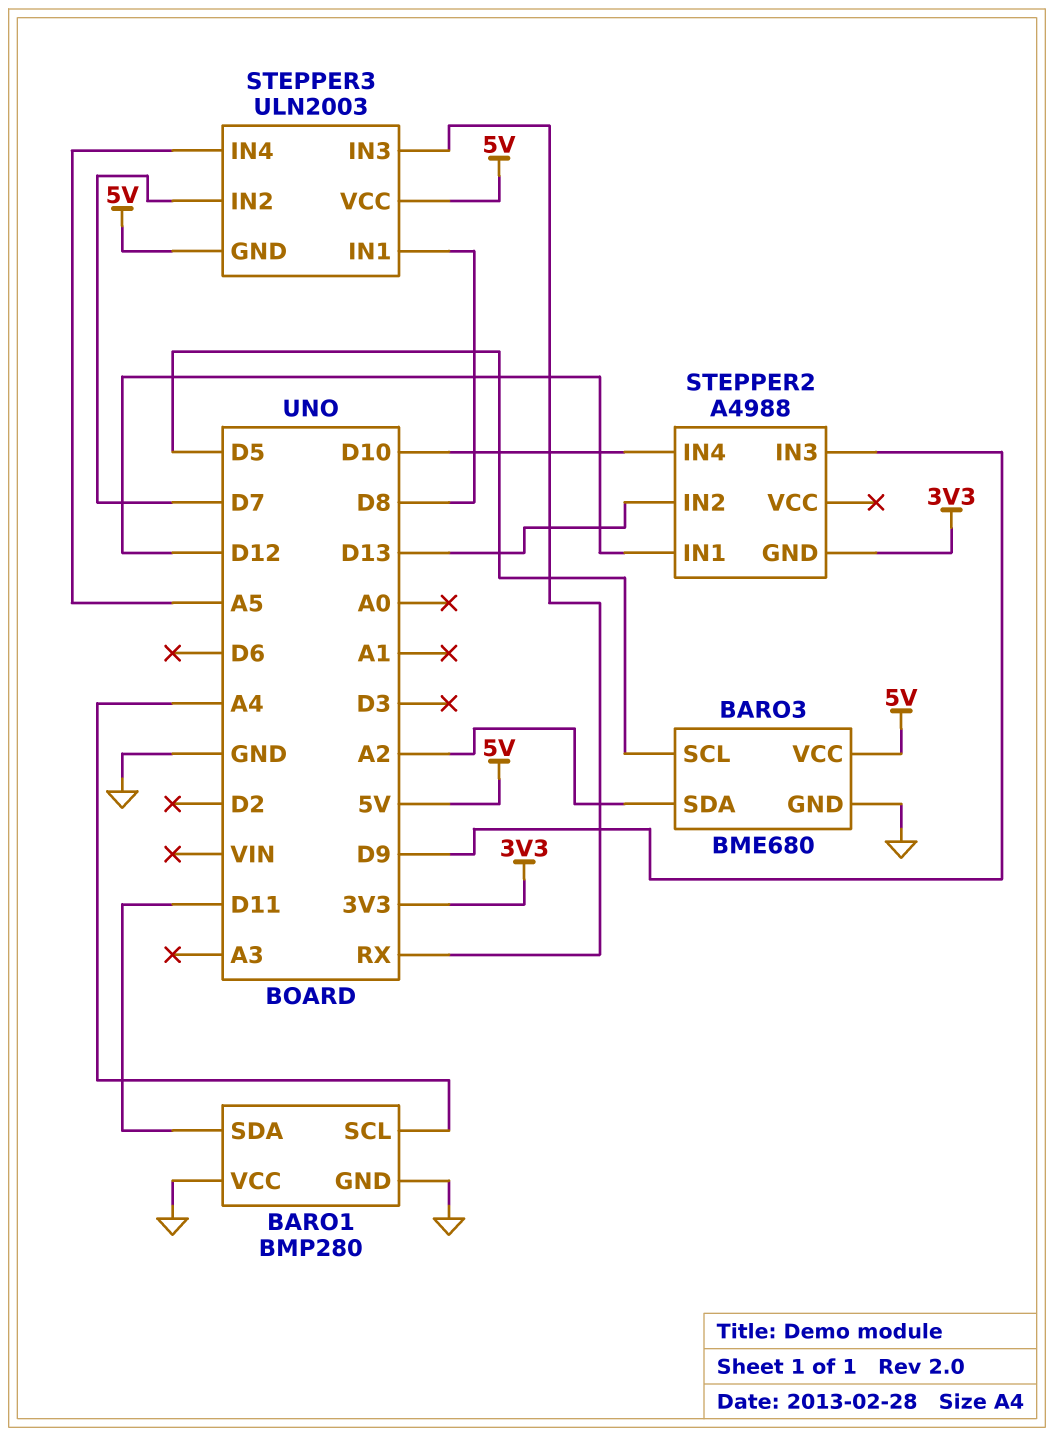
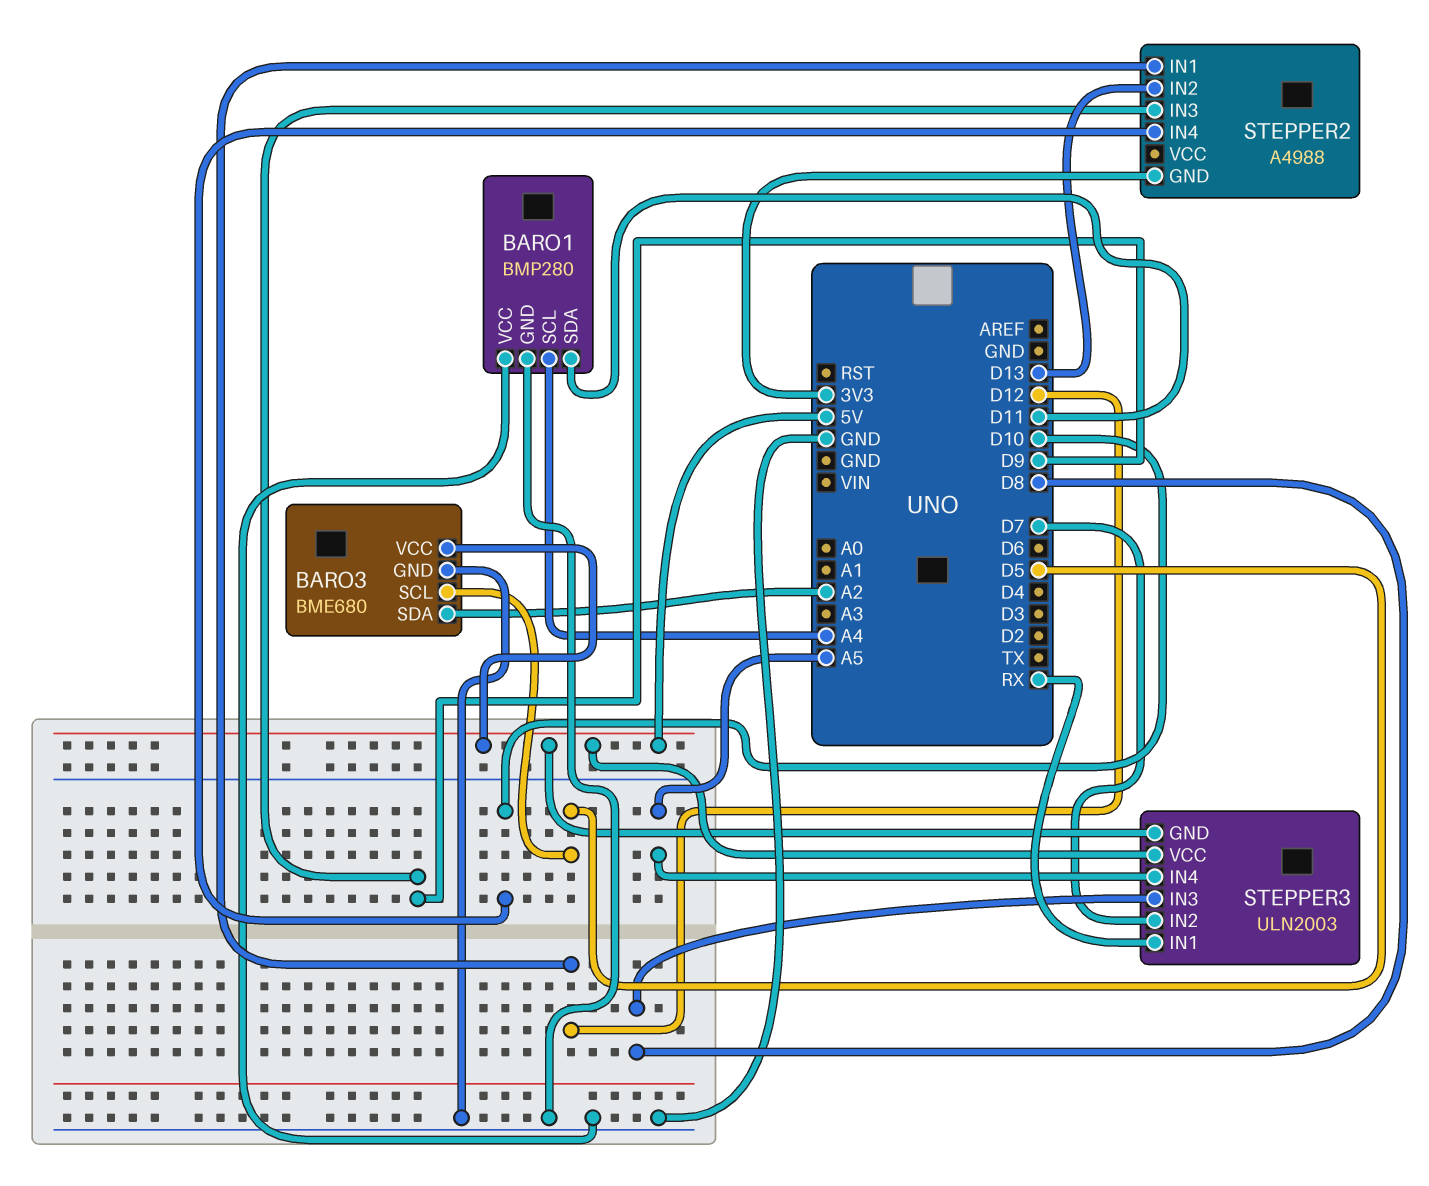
STEPPER3 pin IN1: D8 -> RX
STEPPER3 pin IN3: RX -> D8

